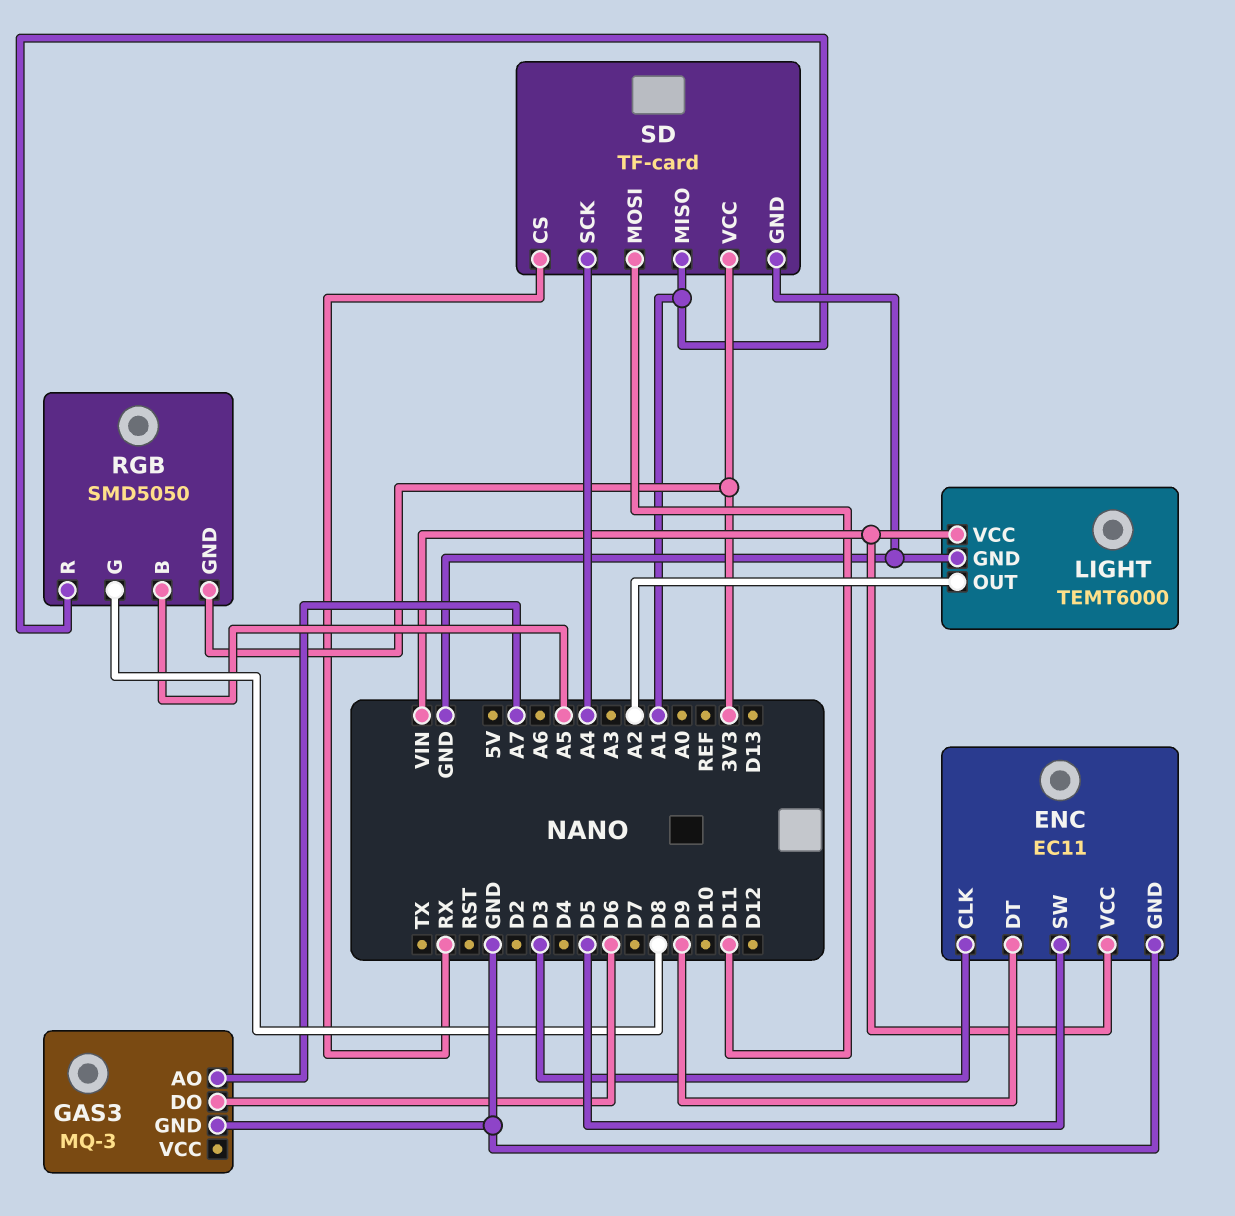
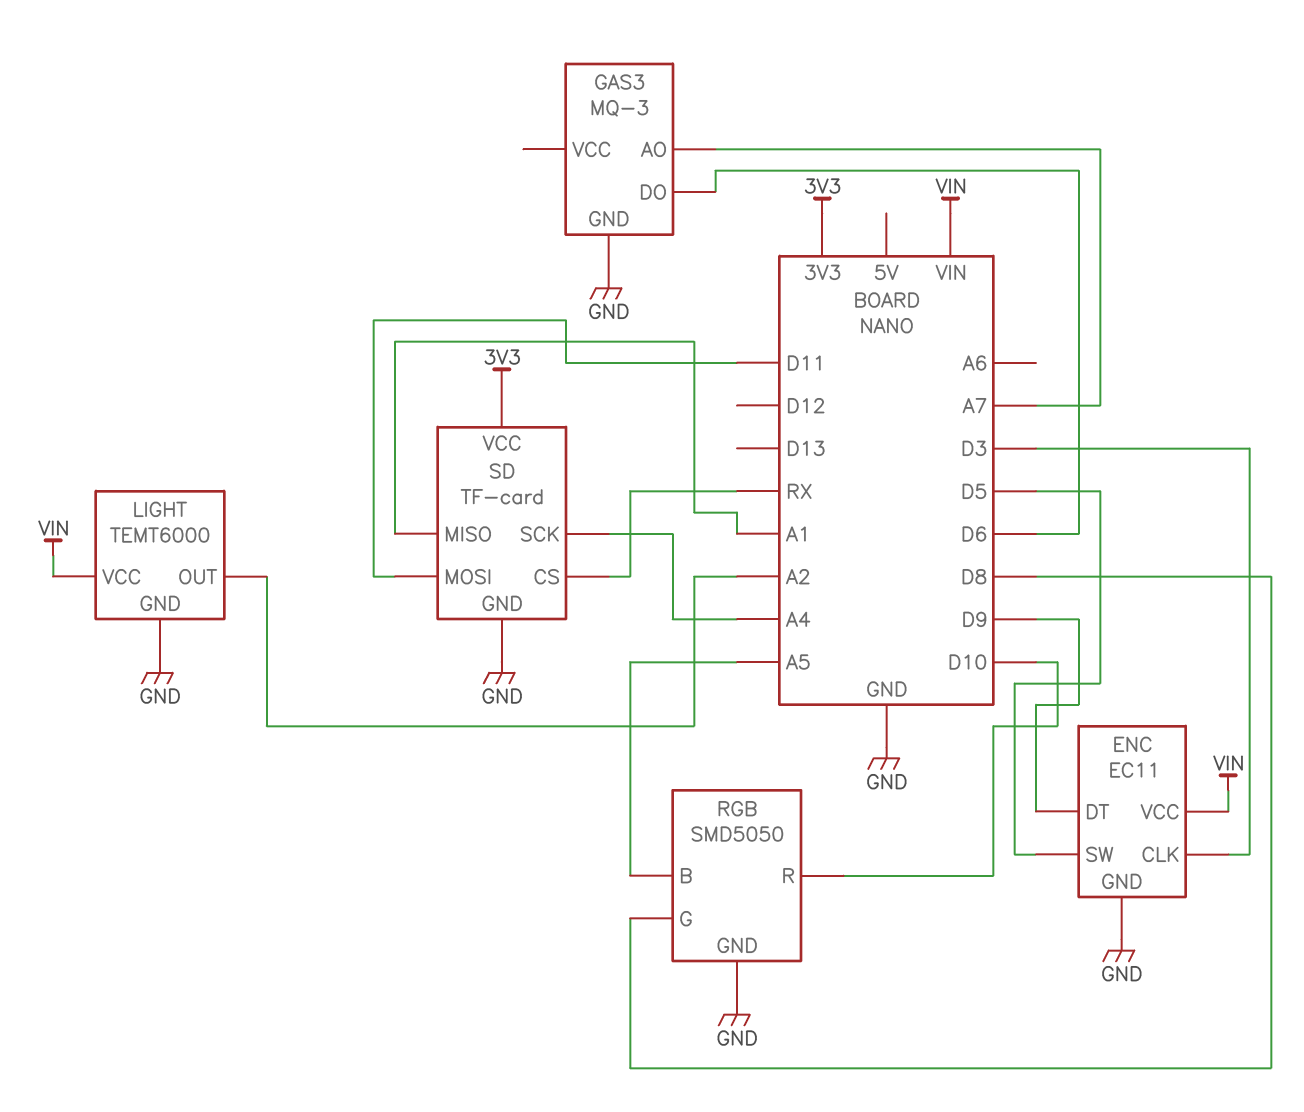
RGB pin GND: 3V3 -> GND
RGB pin R: A1 -> D10

